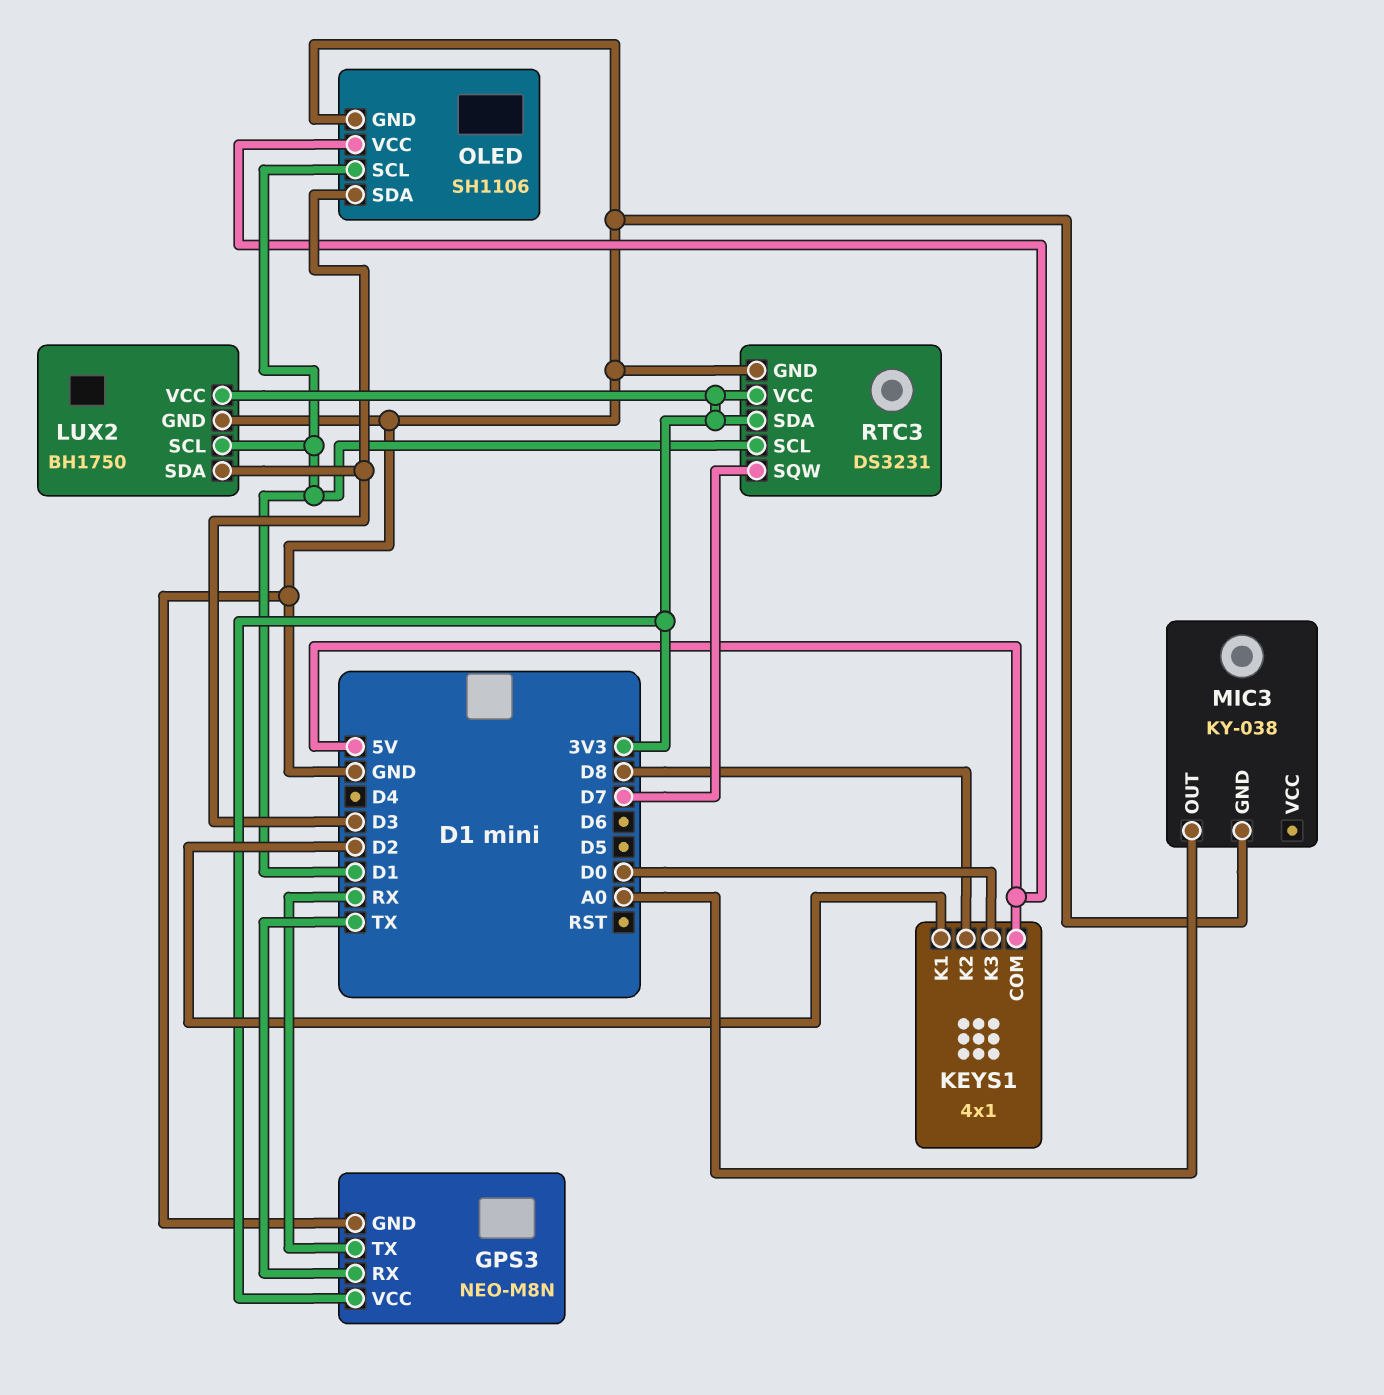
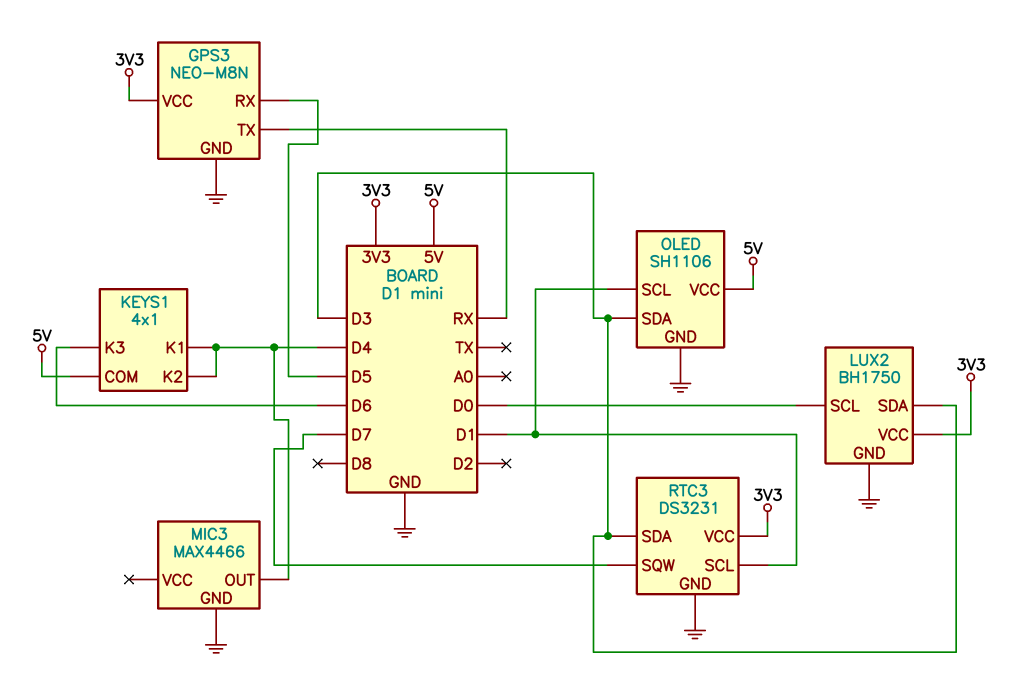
GPS3 pin RX: TX -> D5
KEYS1 pin K1: D2 -> D4
KEYS1 pin K2: D8 -> D4
KEYS1 pin K3: D0 -> D6
LUX2 pin SCL: D1 -> D0
MIC3: KY-038 -> MAX4466
MIC3 pin OUT: A0 -> D4
RTC3 pin SDA: 3V3 -> D3

